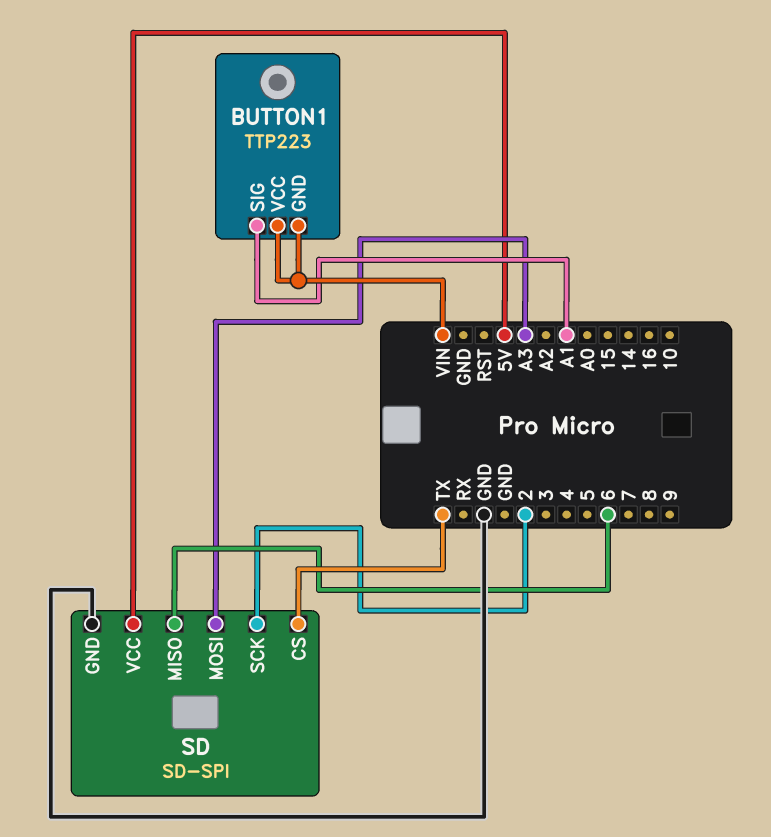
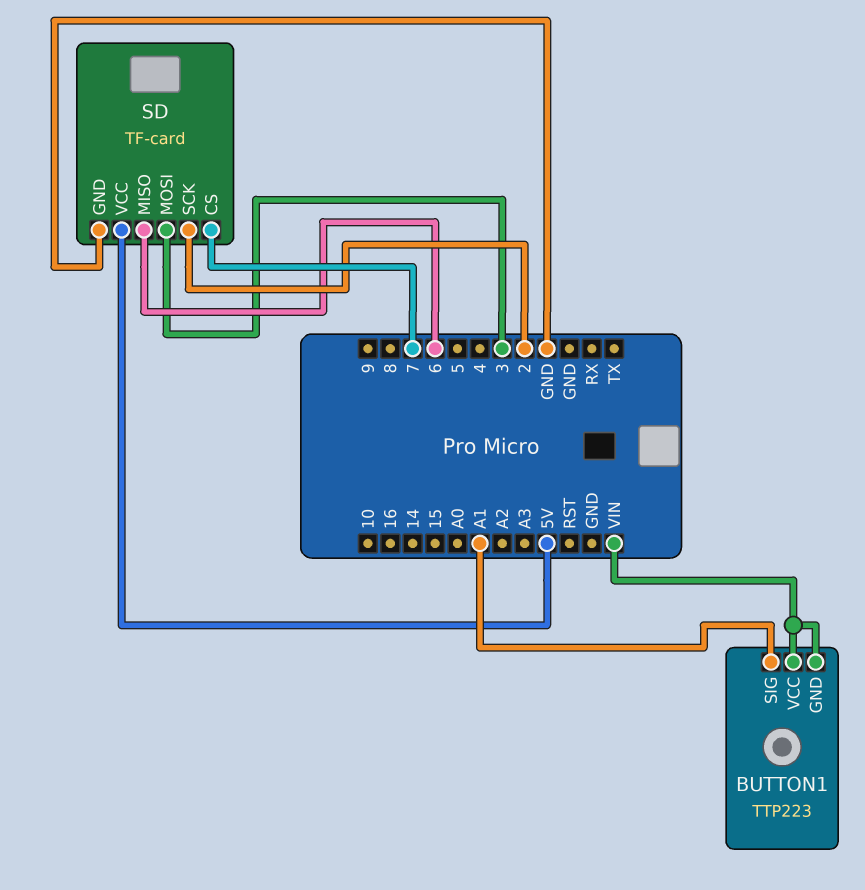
SD: SD-SPI -> TF-card
SD pin CS: TX -> 7
SD pin MOSI: A3 -> 3

